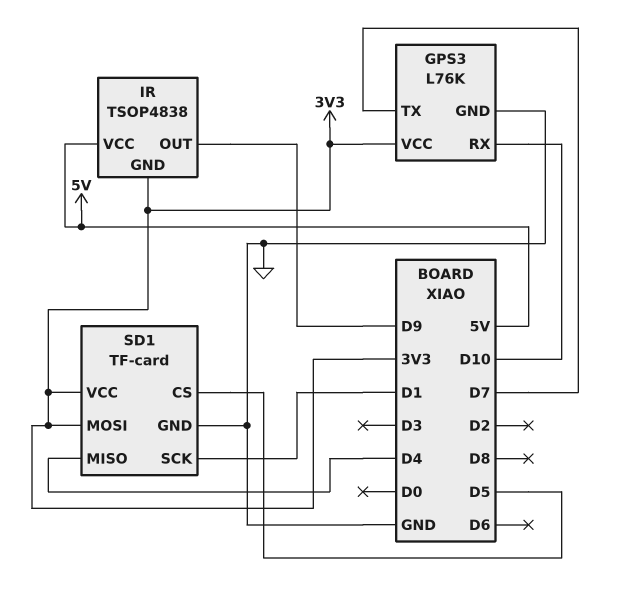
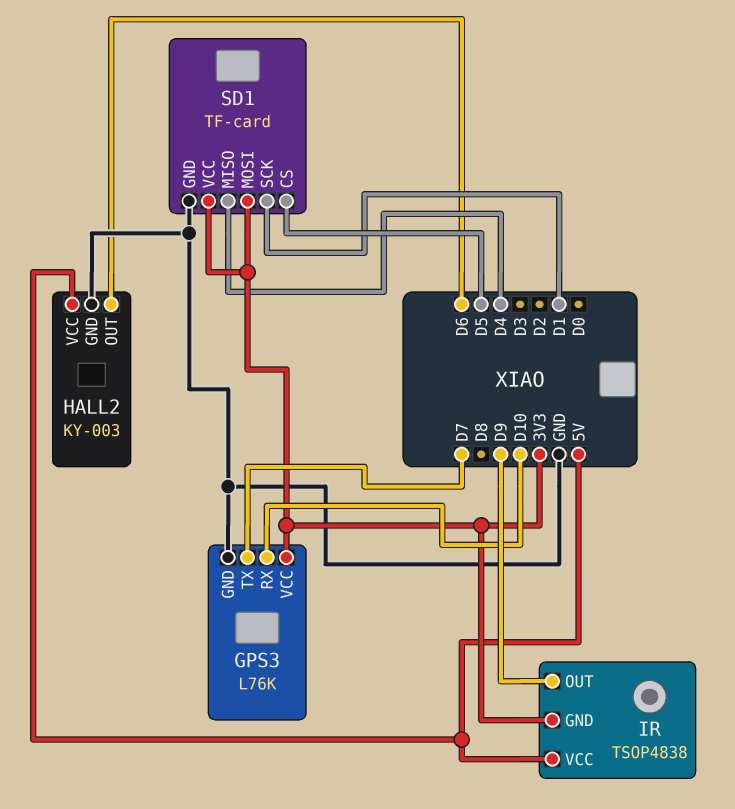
HALL2: none -> KY-003
HALL2 pin GND: none -> GND
HALL2 pin OUT: none -> D6
HALL2 pin VCC: none -> 5V

